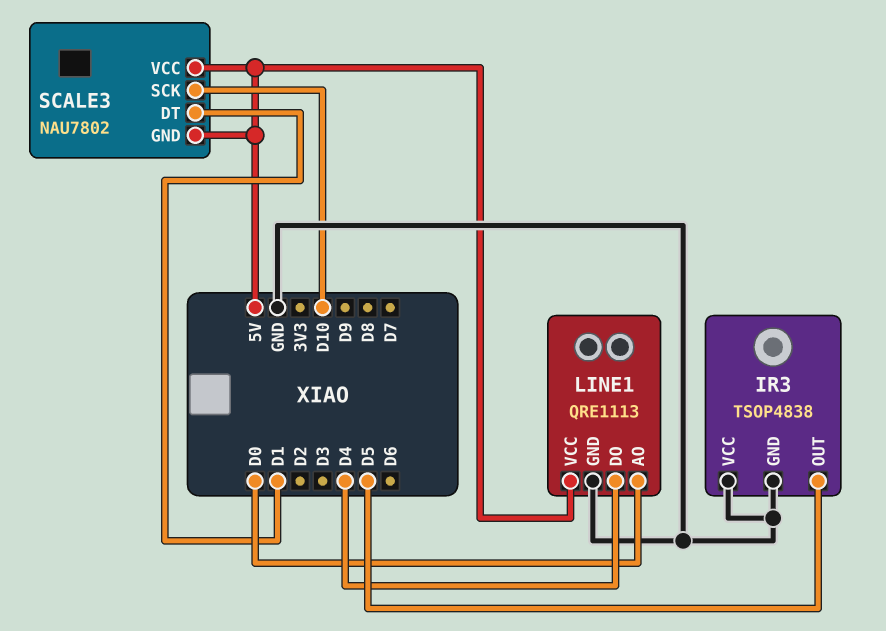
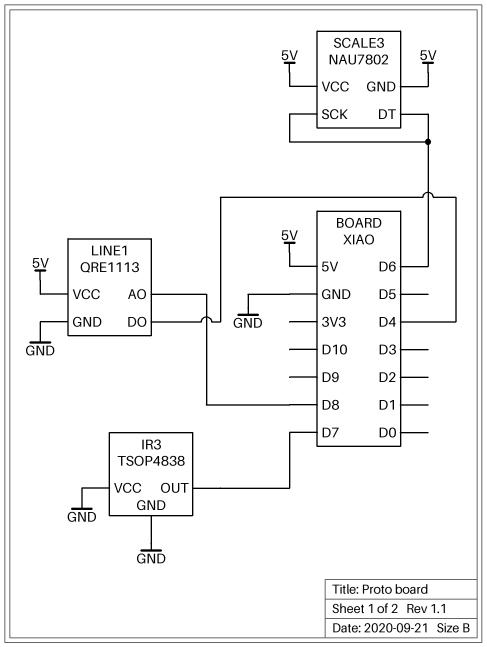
IR3 pin OUT: D5 -> D7
LINE1 pin AO: D0 -> D8
SCALE3 pin DT: D1 -> D6
SCALE3 pin SCK: D10 -> D6

